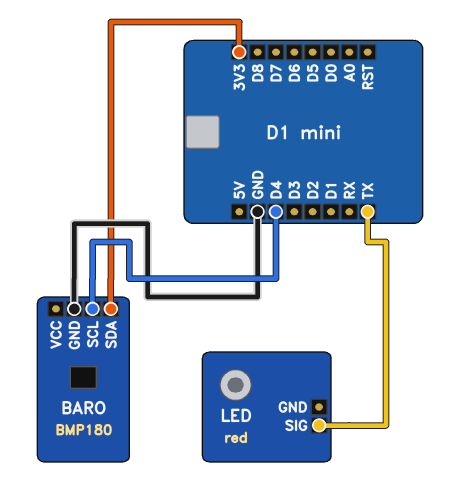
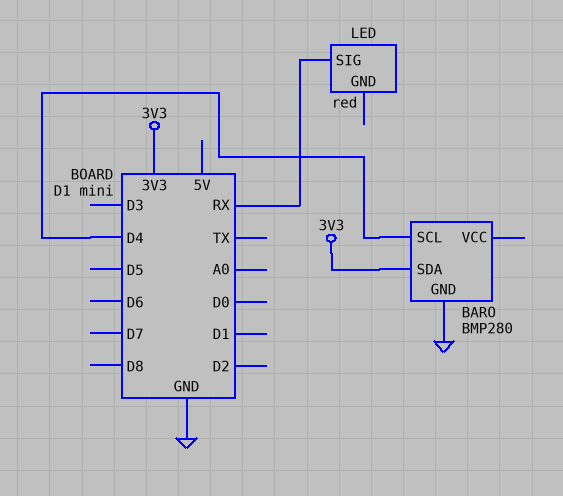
BARO: BMP180 -> BMP280
LED pin SIG: TX -> RX

